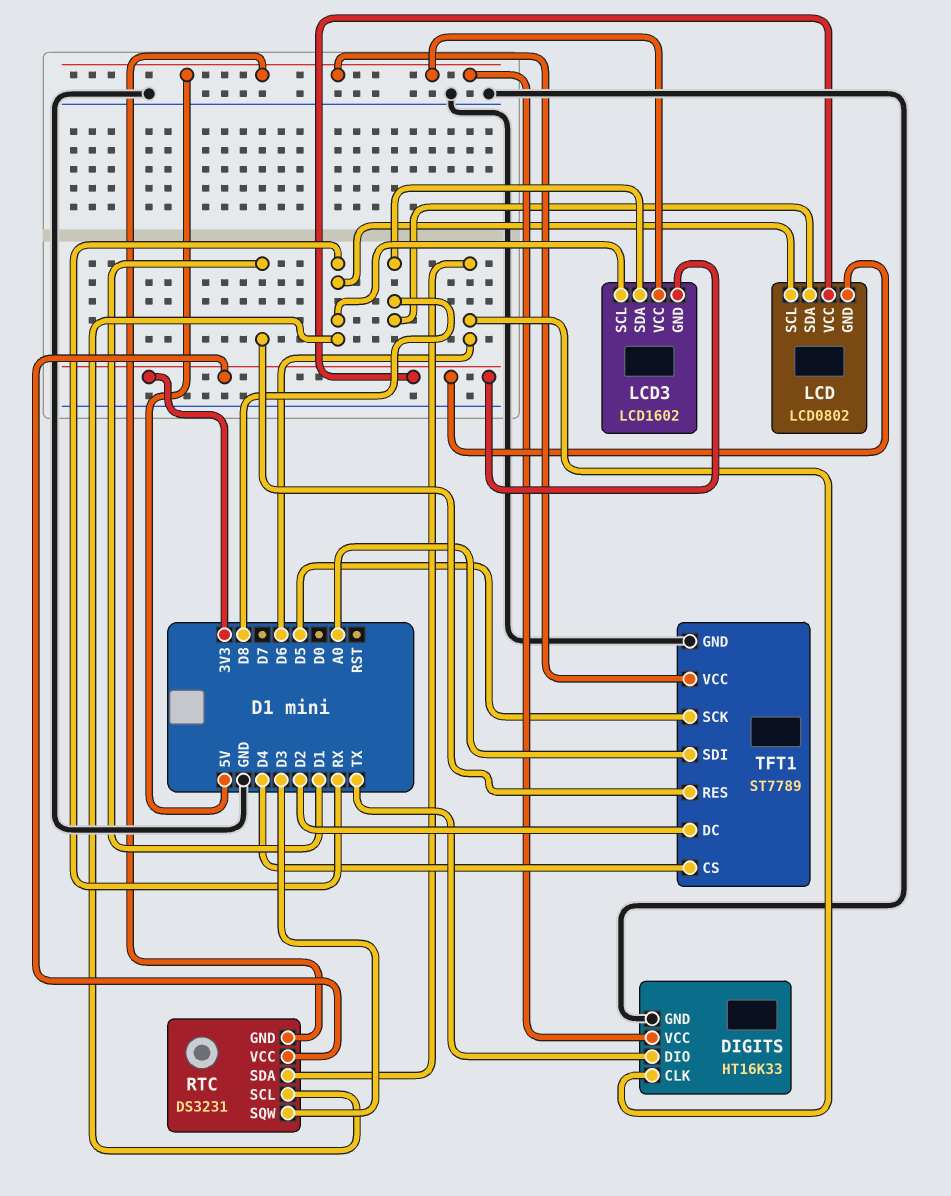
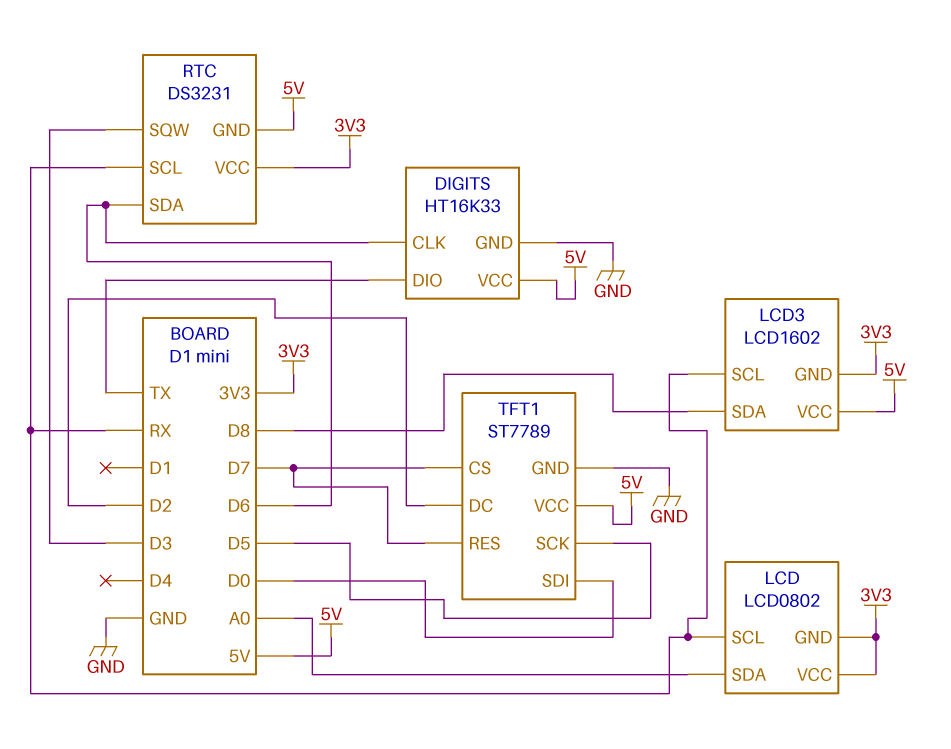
LCD pin SDA: D8 -> A0
TFT1 pin CS: D4 -> D7
TFT1 pin RES: D1 -> D7
TFT1 pin SDI: A0 -> D0

